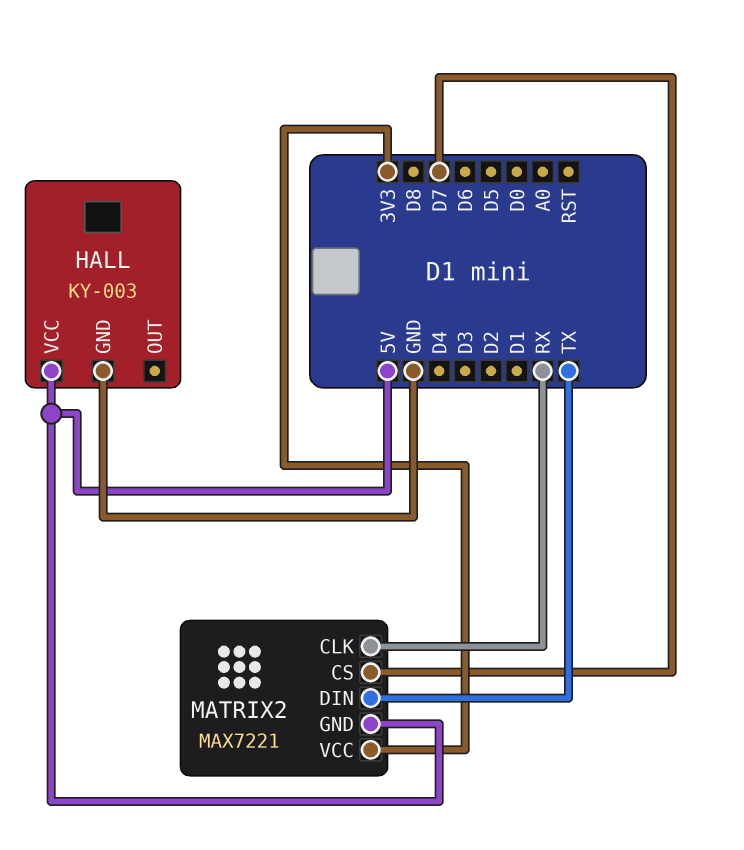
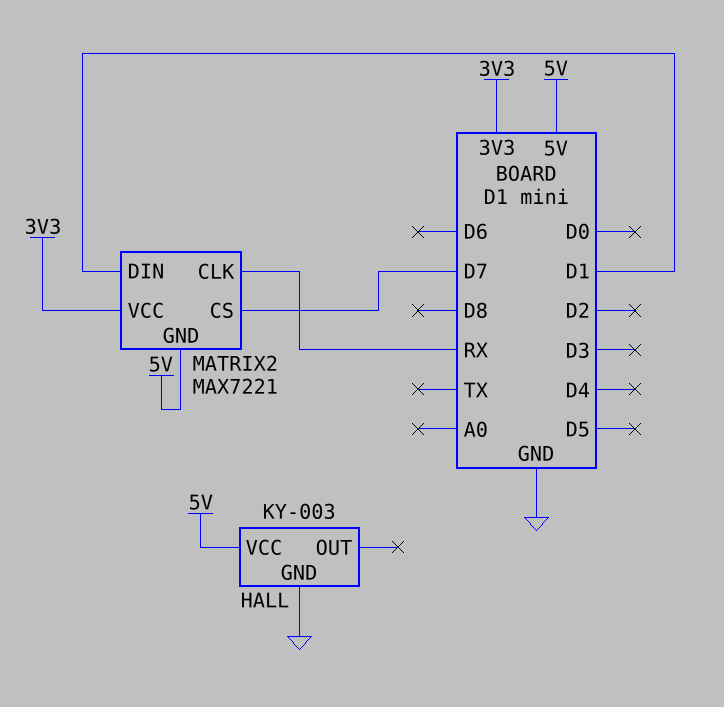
MATRIX2 pin DIN: TX -> D1

